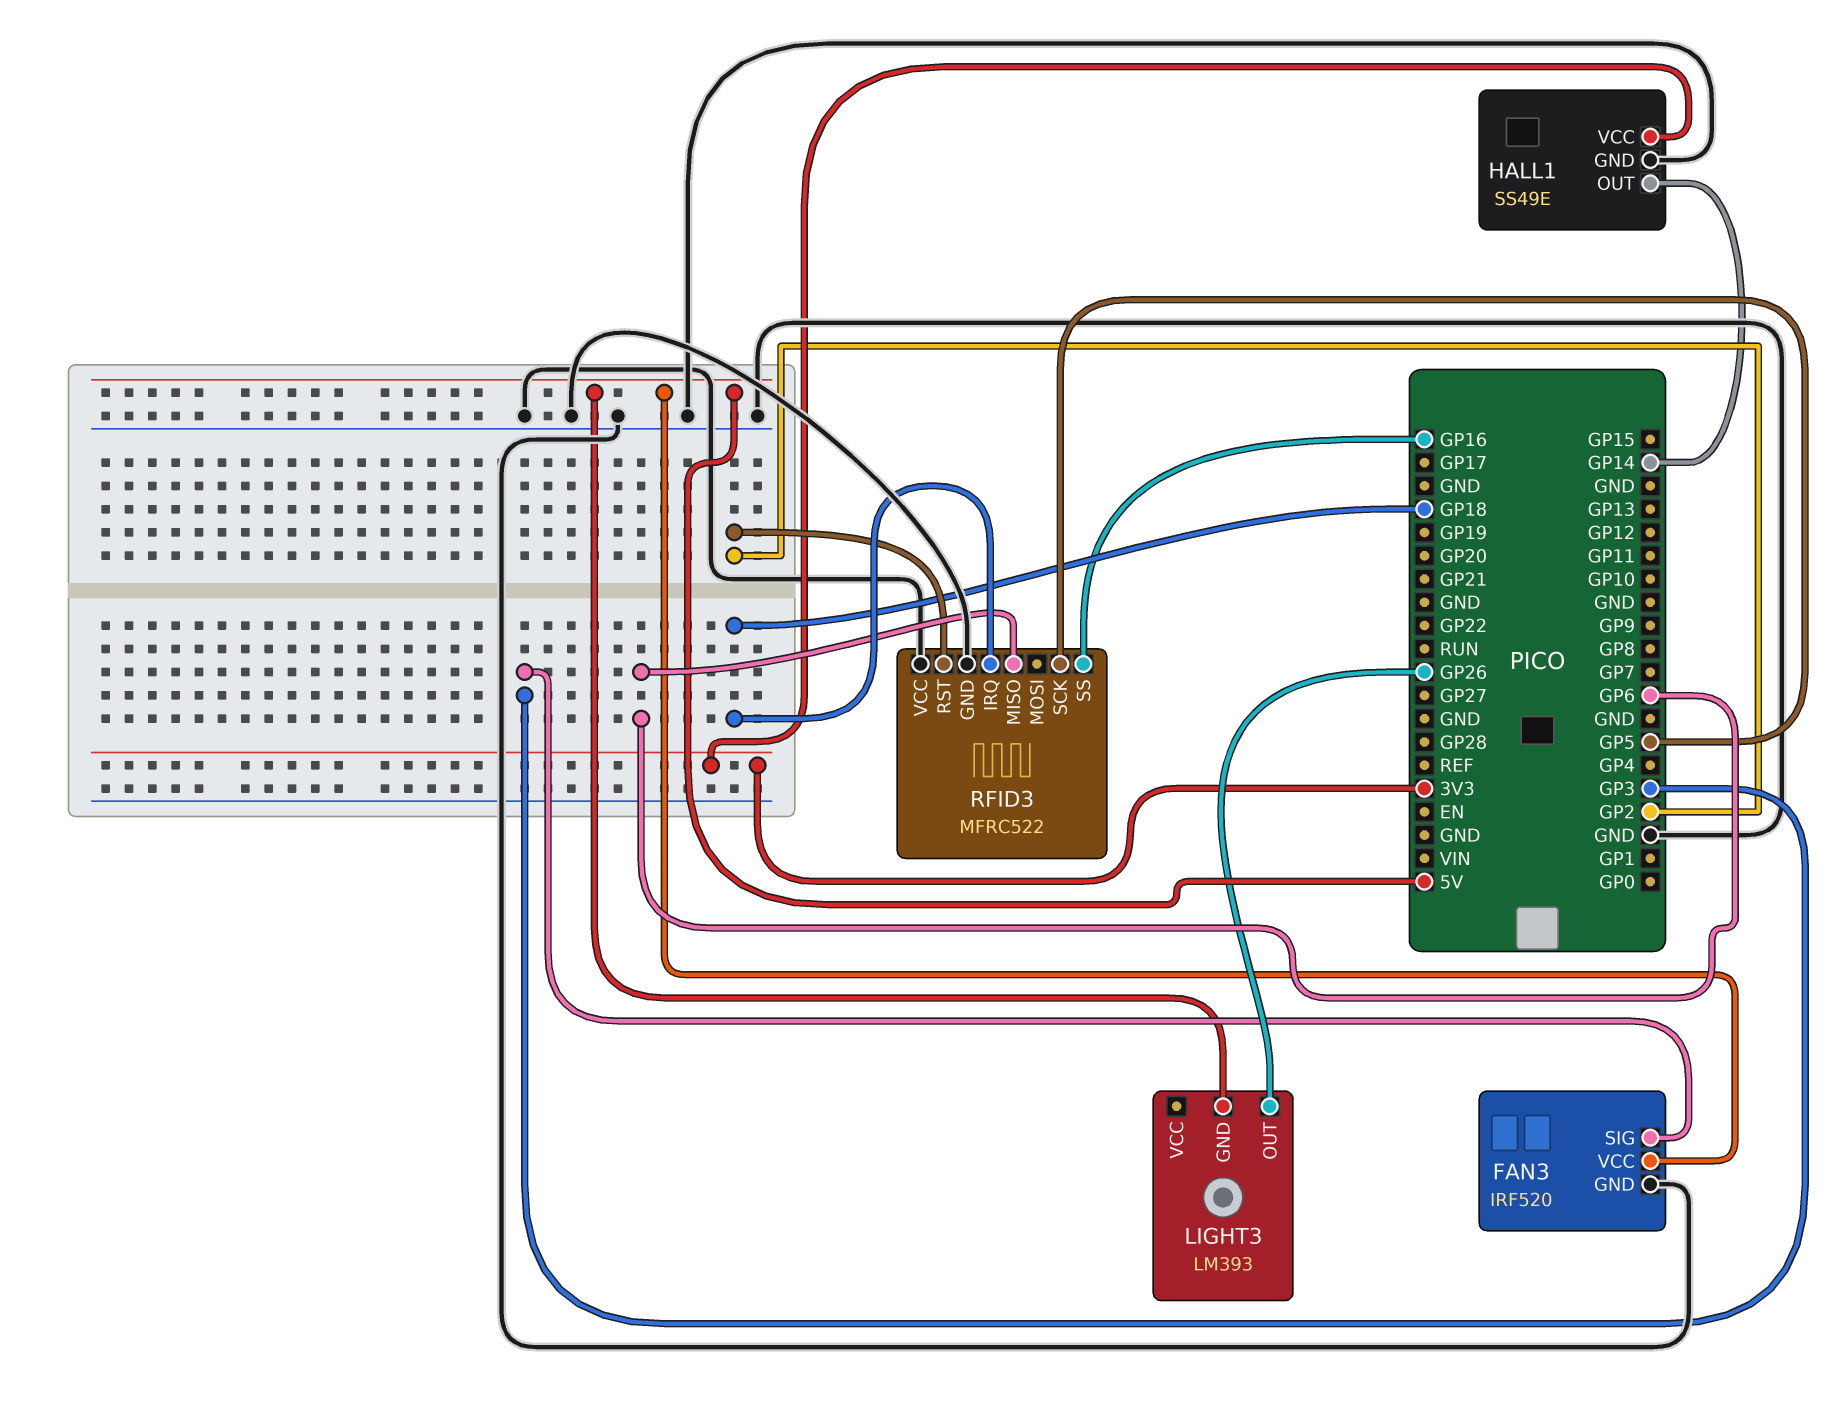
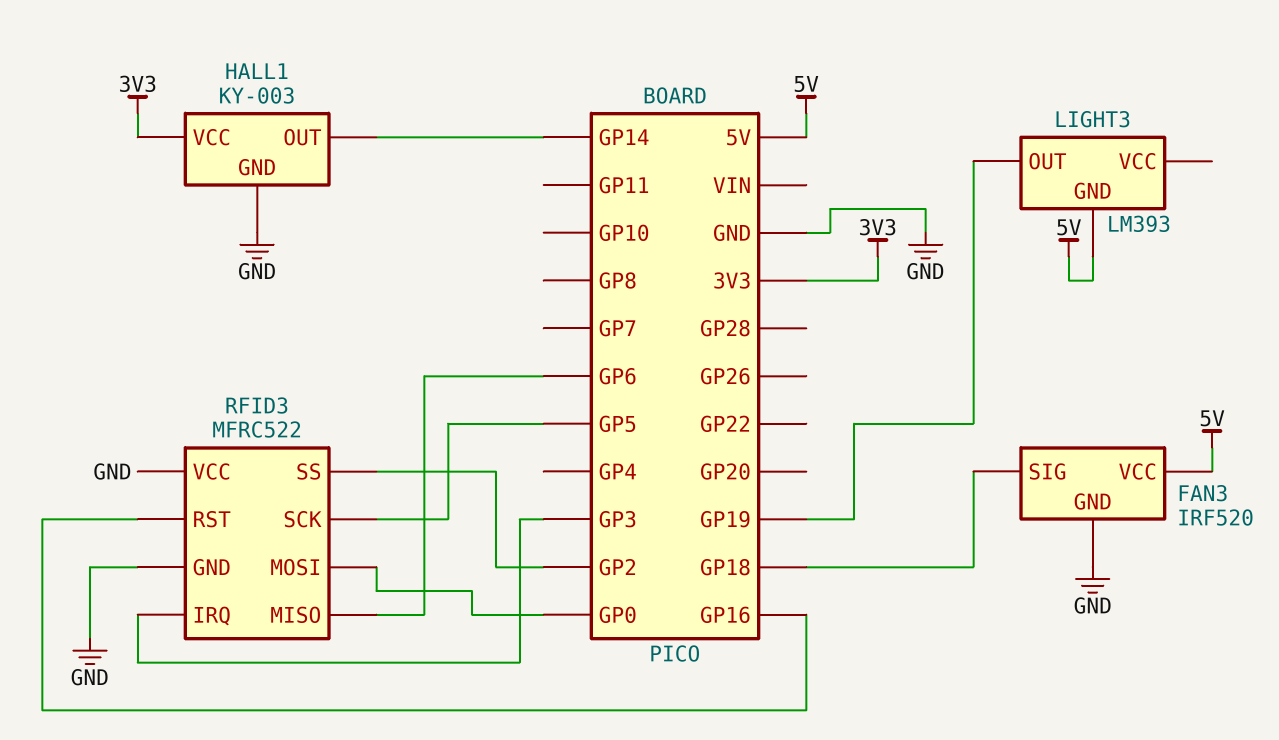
FAN3 pin SIG: GP3 -> GP18
HALL1: SS49E -> KY-003
LIGHT3 pin OUT: GP26 -> GP19
RFID3 pin IRQ: GP18 -> GP3
RFID3 pin MOSI: none -> GP0
RFID3 pin RST: GP2 -> GP16
RFID3 pin SS: GP16 -> GP2

